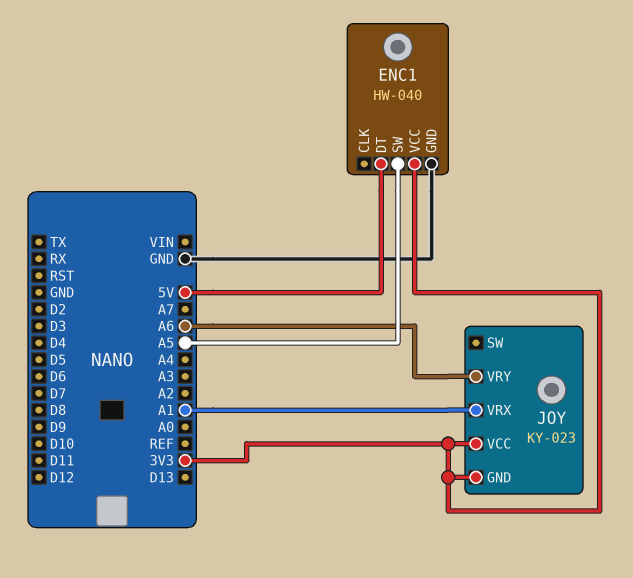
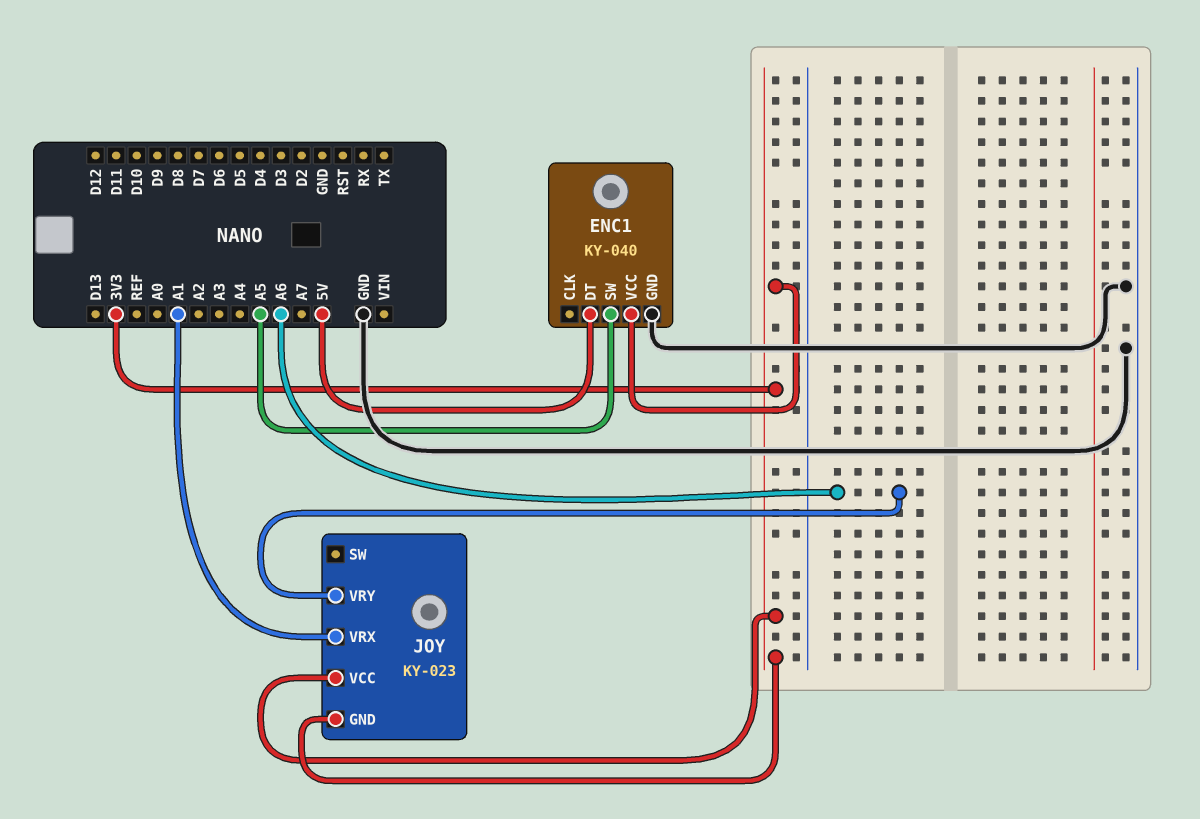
ENC1: HW-040 -> KY-040

